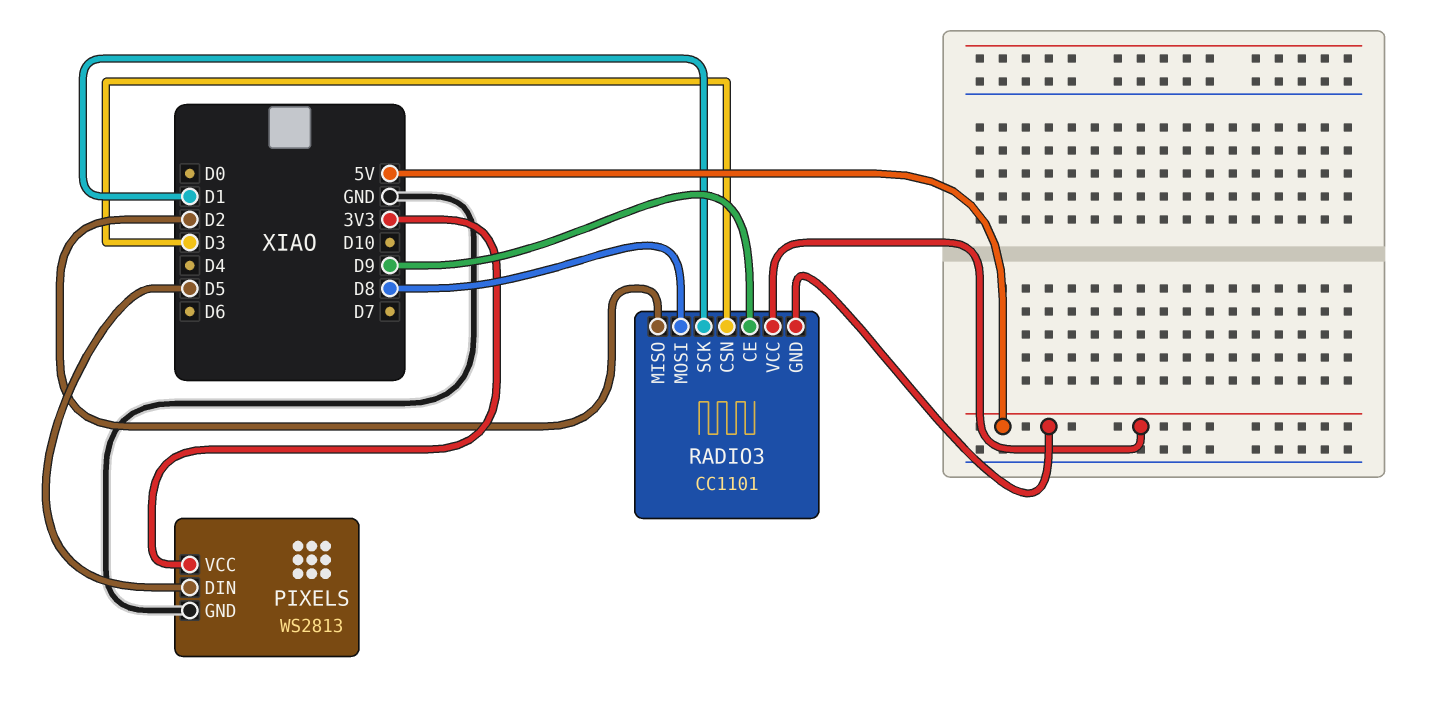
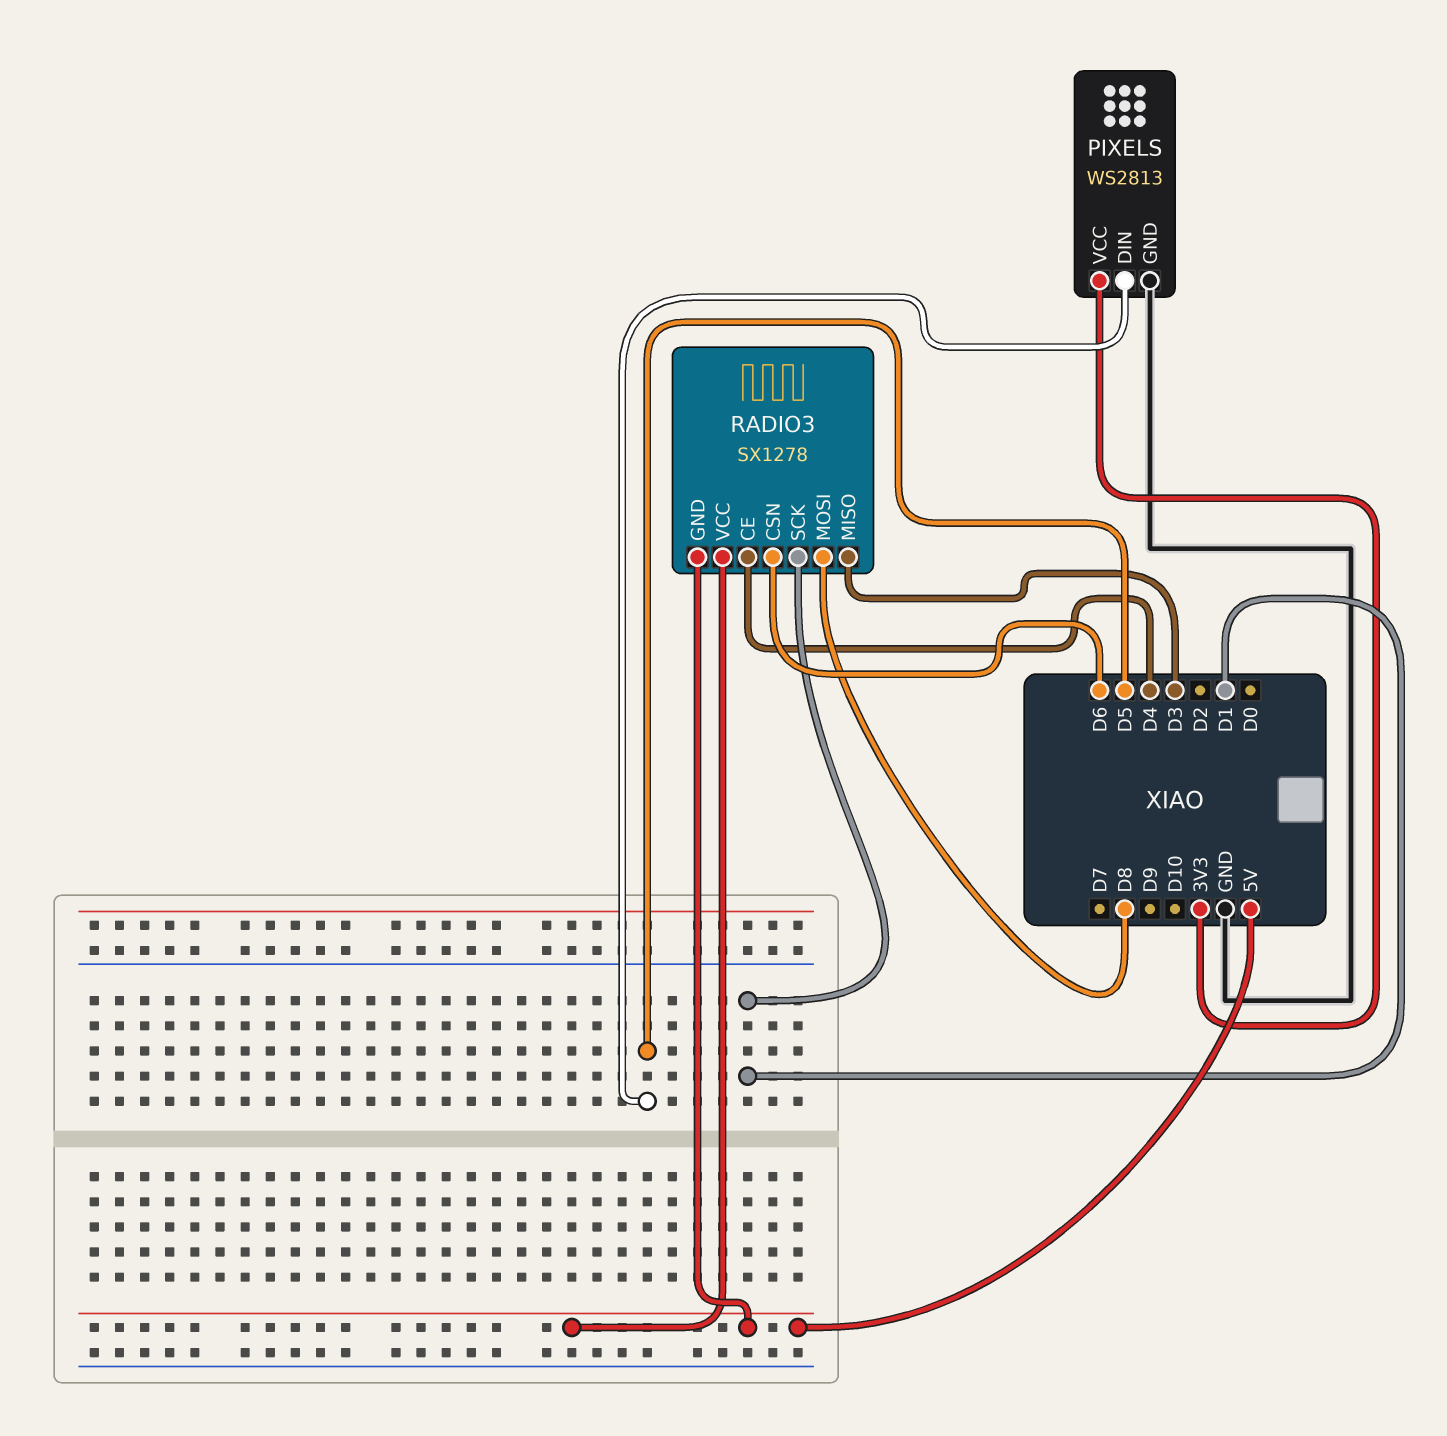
RADIO3: CC1101 -> SX1278
RADIO3 pin CE: D9 -> D4
RADIO3 pin CSN: D3 -> D6
RADIO3 pin MISO: D2 -> D3

